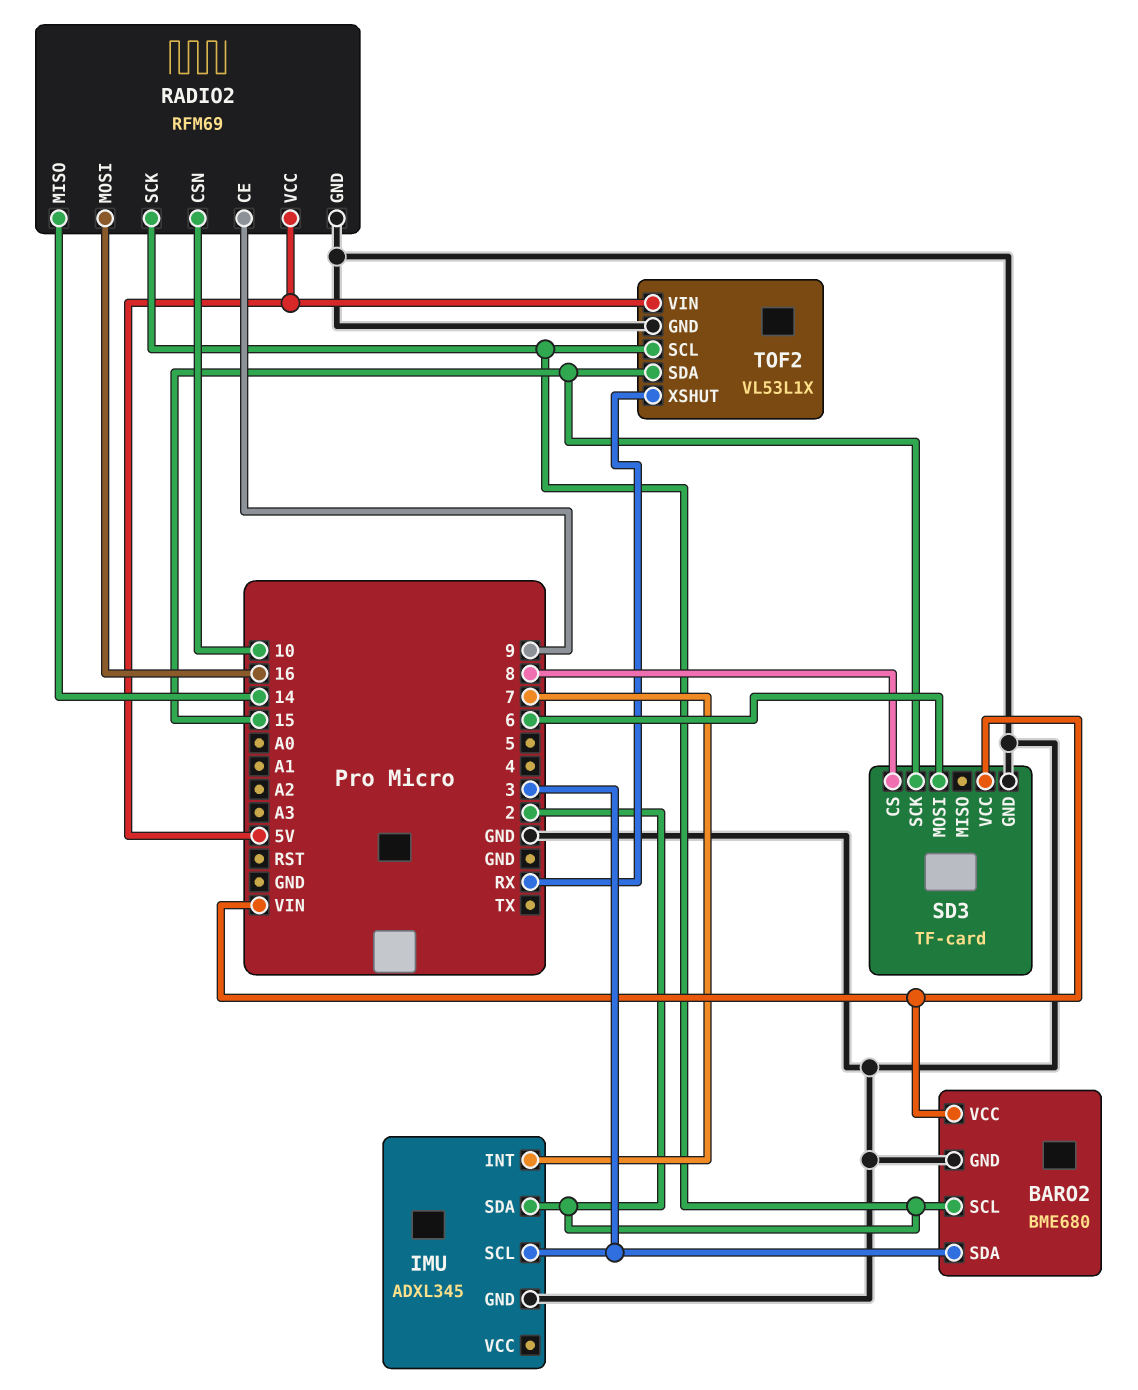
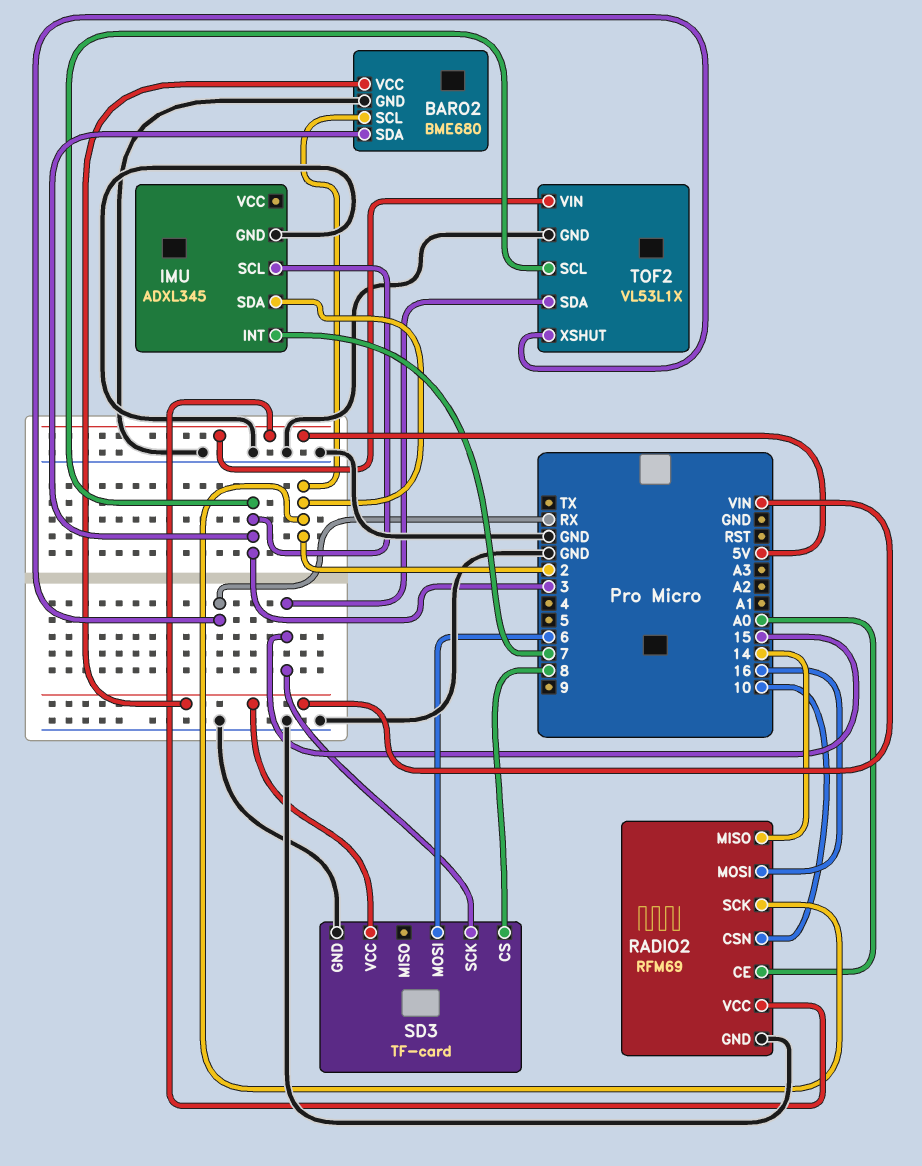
RADIO2 pin CE: 9 -> A0
TOF2 pin SCL: 2 -> 3

